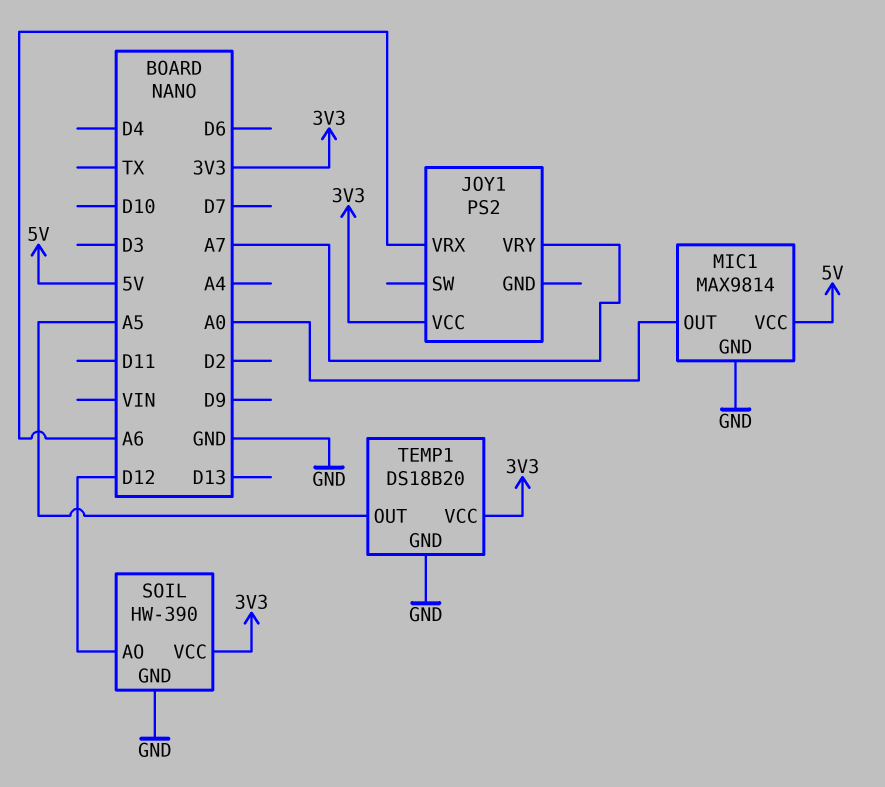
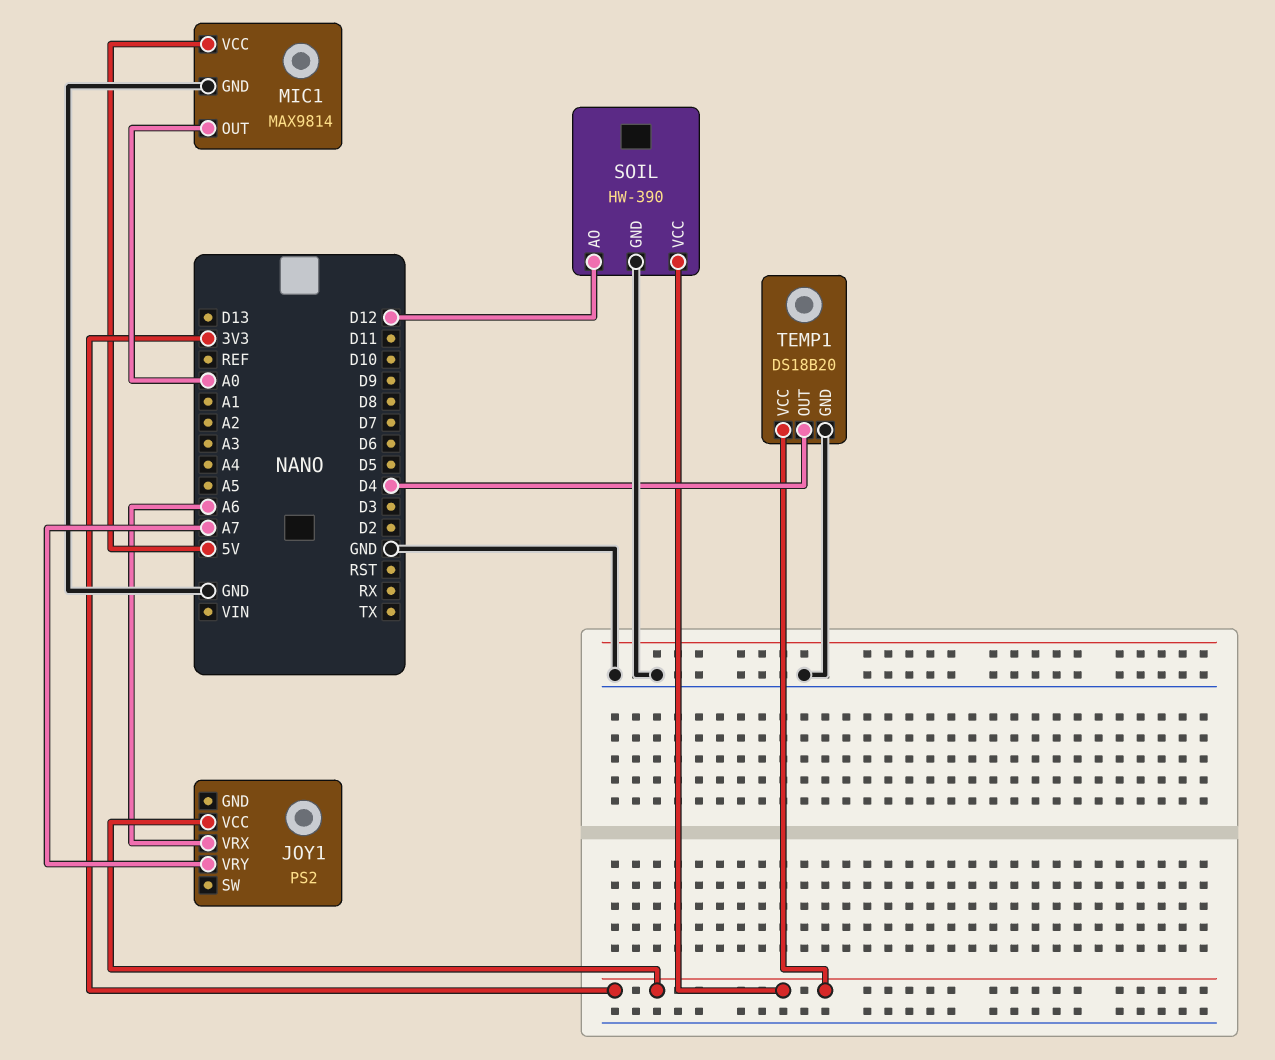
TEMP1 pin OUT: A5 -> D4

